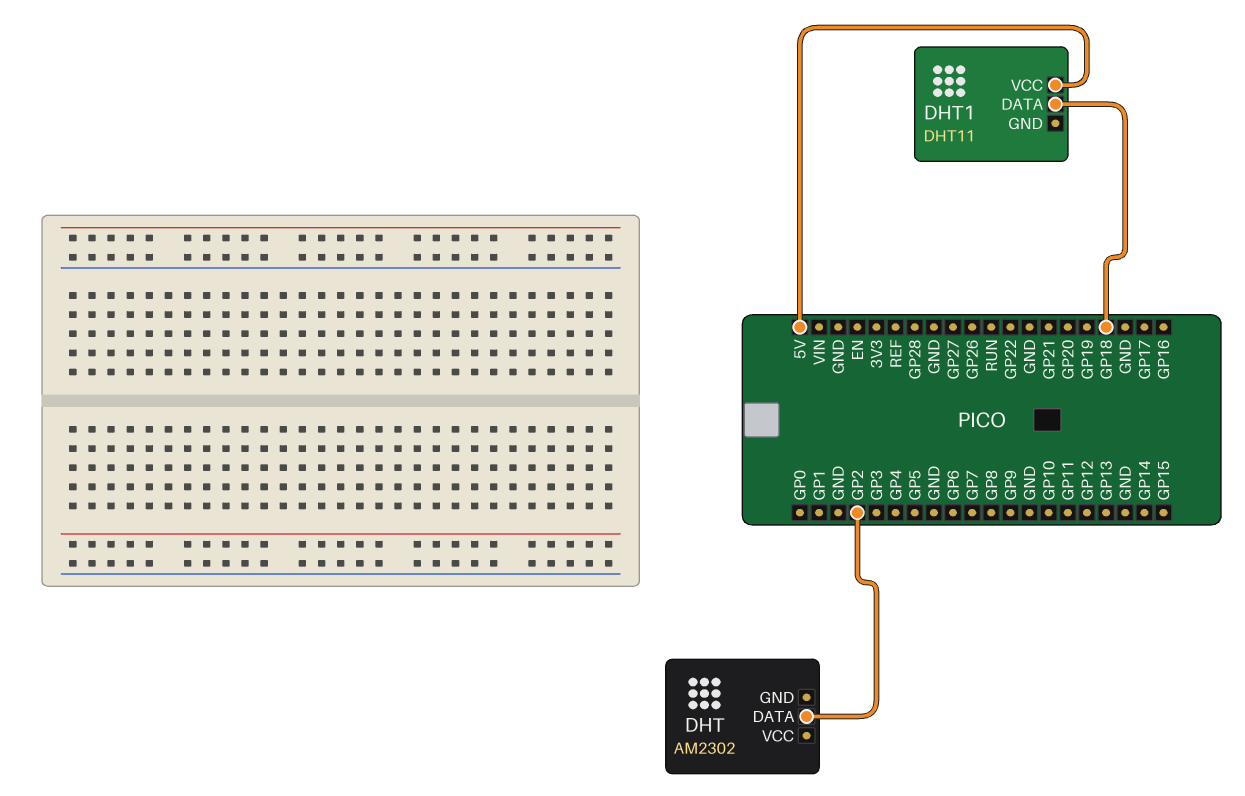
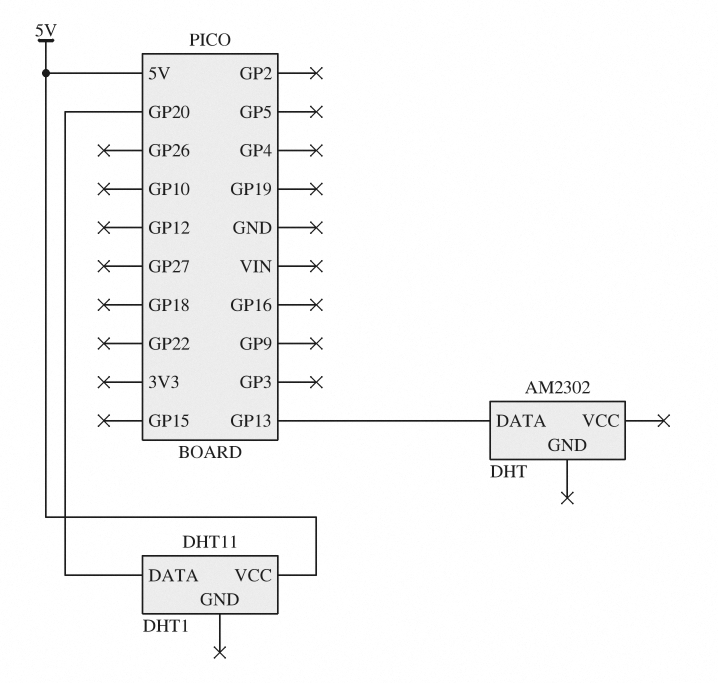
DHT pin DATA: GP2 -> GP13
DHT1 pin DATA: GP18 -> GP20

